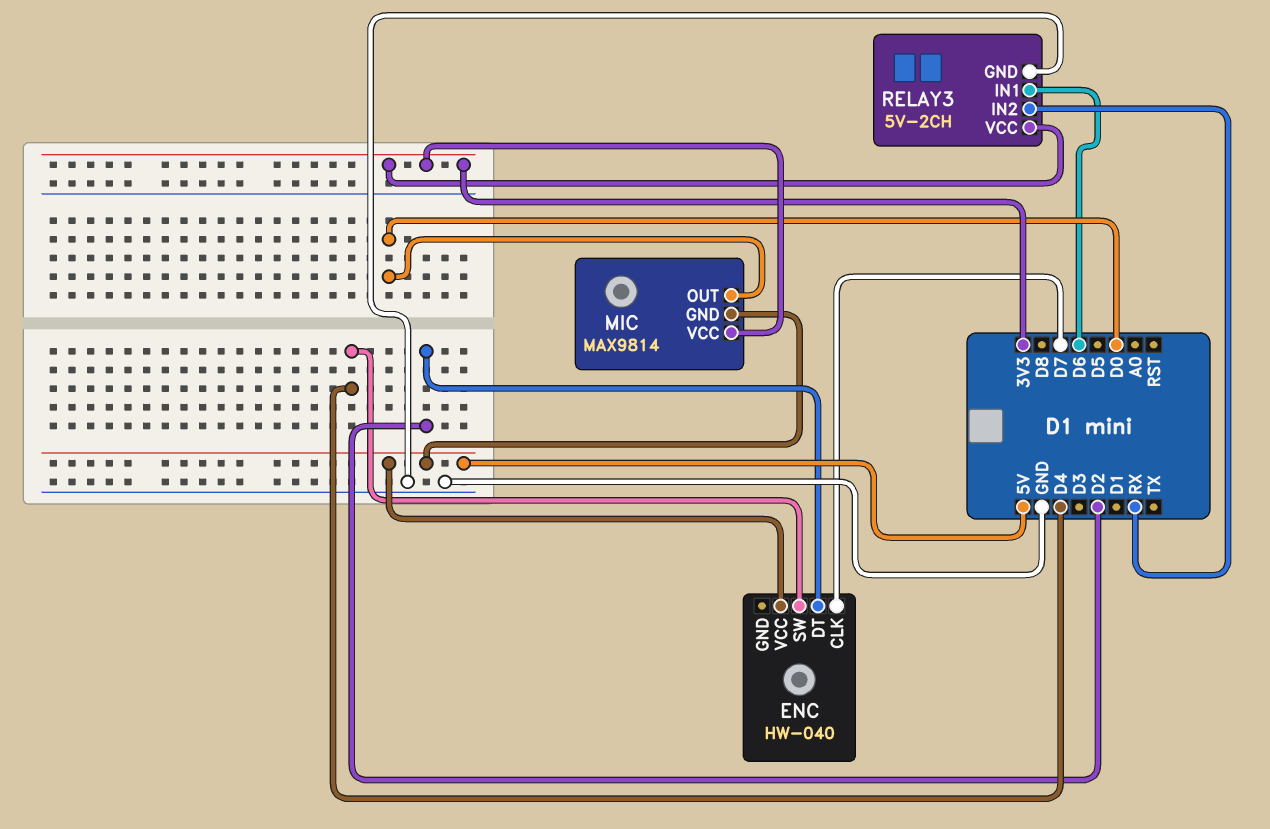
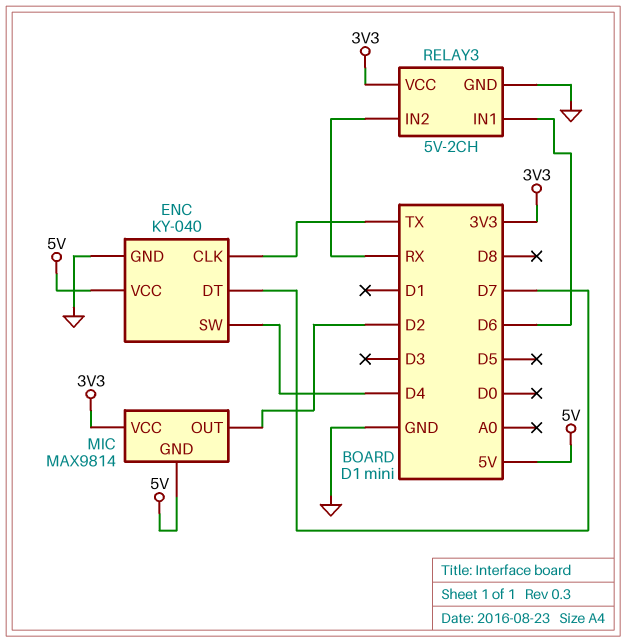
ENC: HW-040 -> KY-040
ENC pin CLK: D7 -> TX
ENC pin DT: D2 -> D7
ENC pin GND: none -> GND
MIC pin OUT: D0 -> D2

